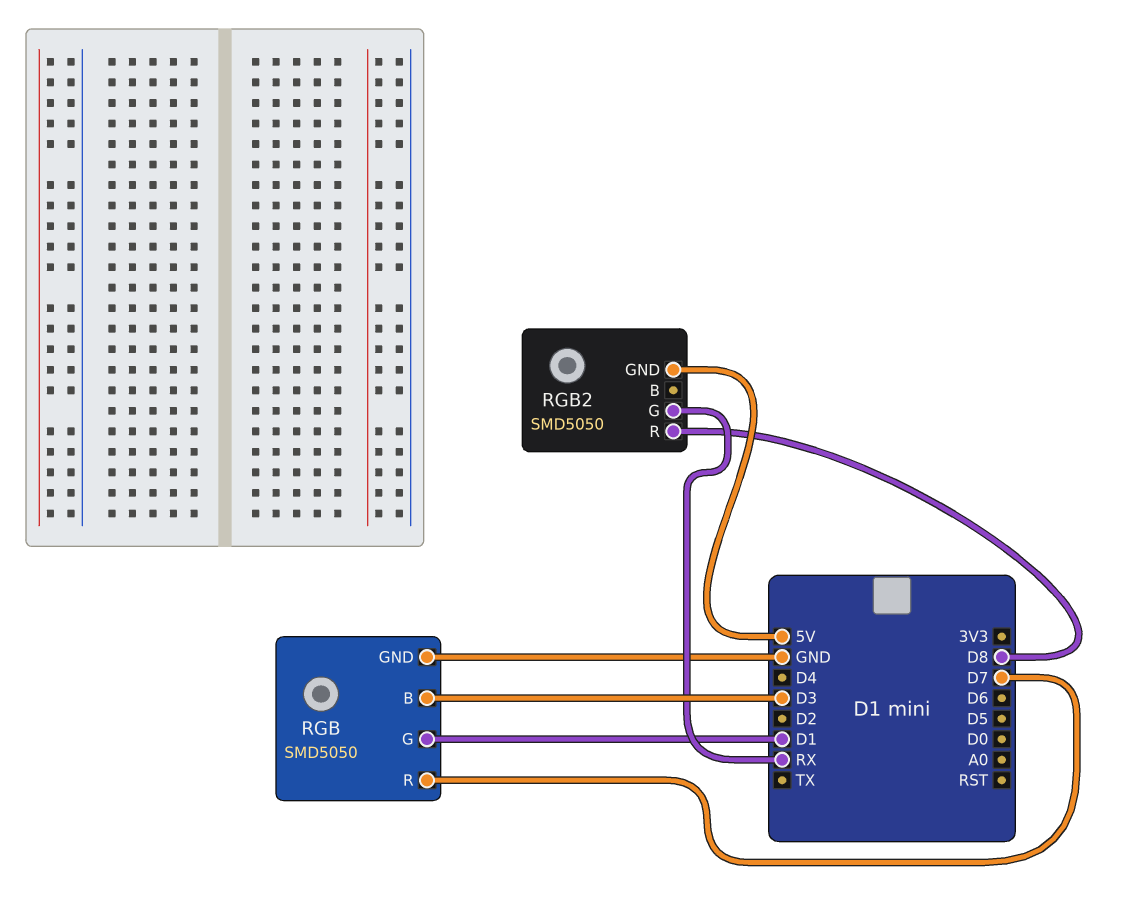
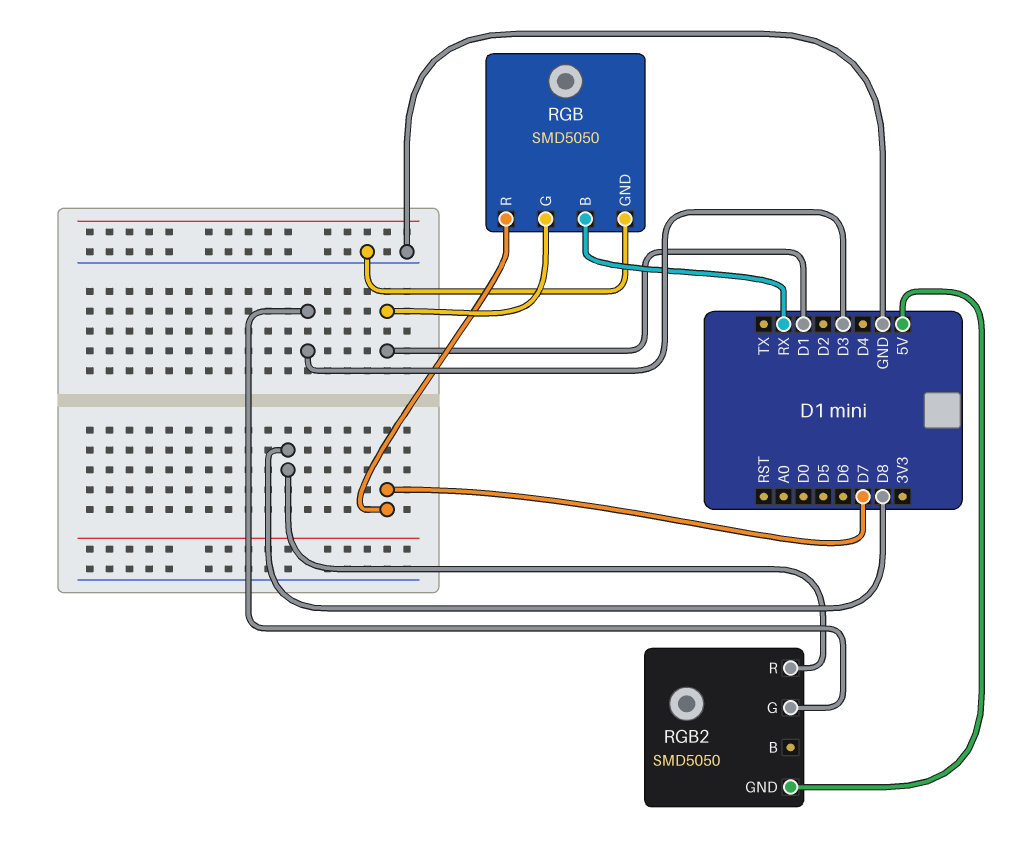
RGB pin B: D3 -> RX
RGB2 pin G: RX -> D3

